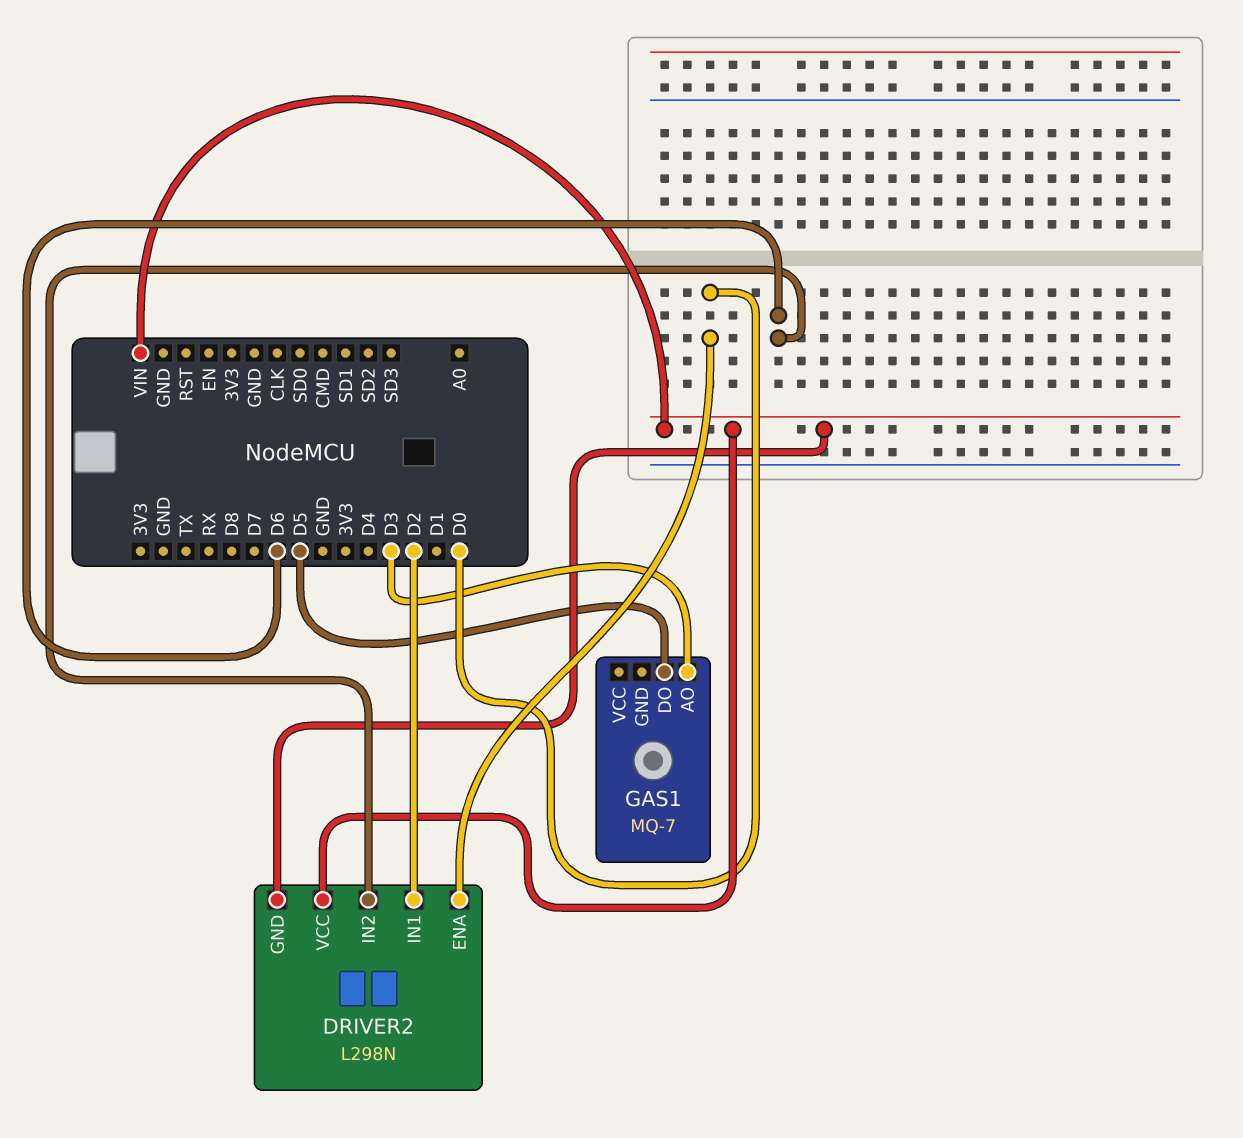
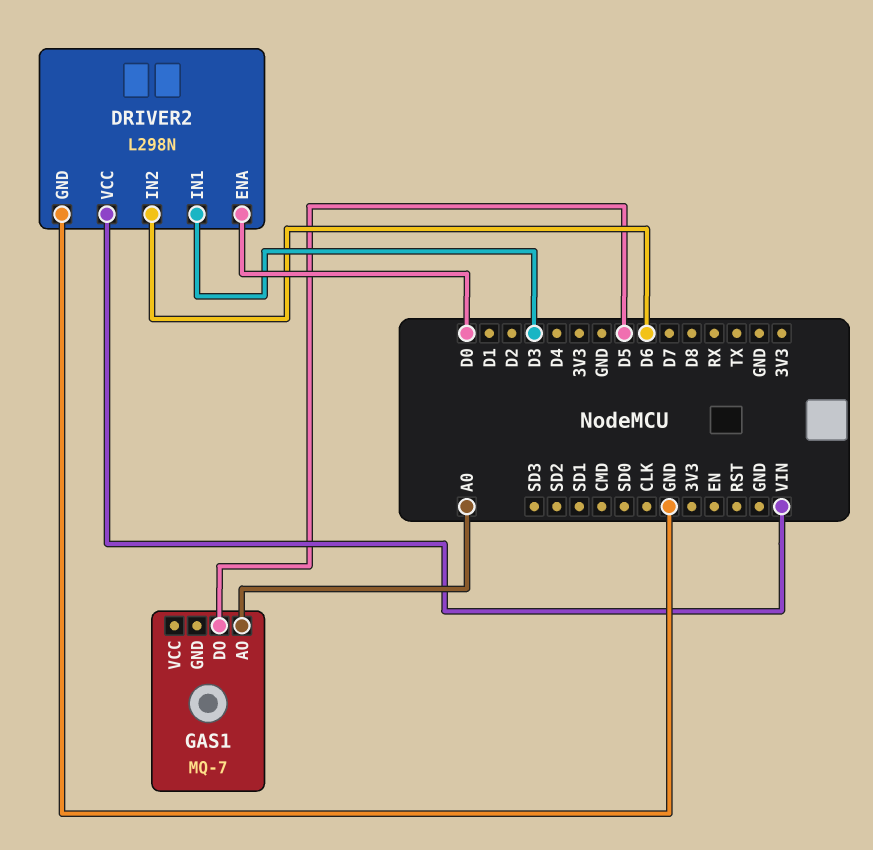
DRIVER2 pin GND: VIN -> GND
DRIVER2 pin IN1: D2 -> D3
GAS1 pin AO: D3 -> A0

